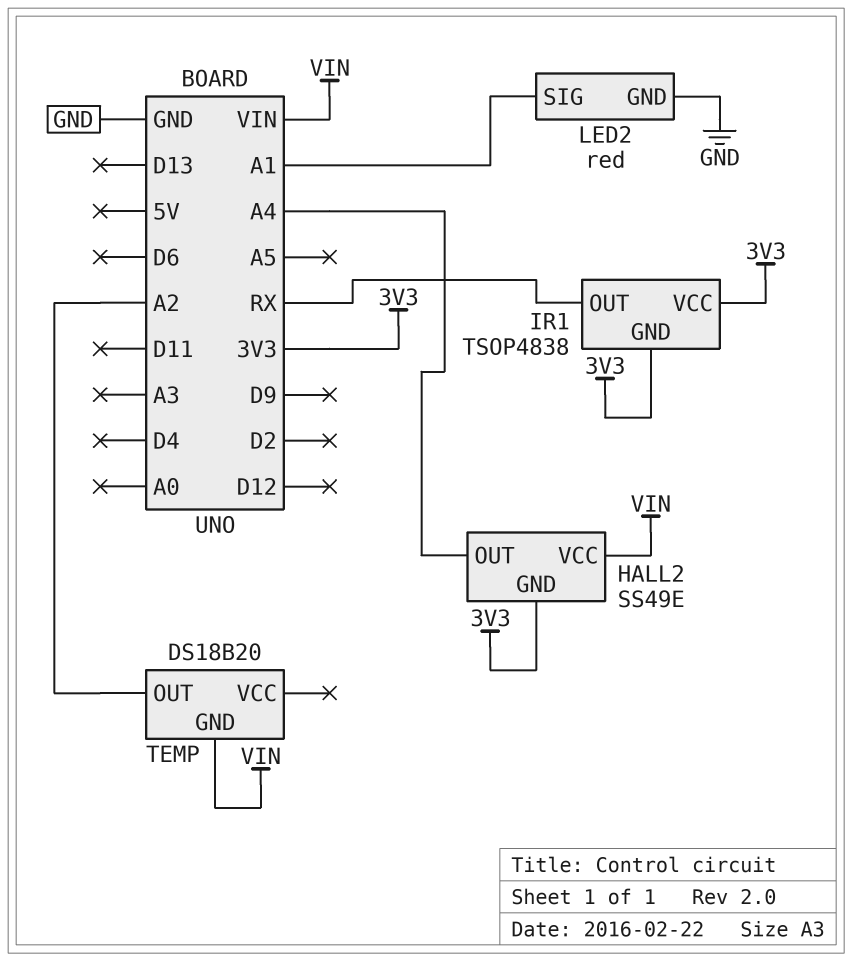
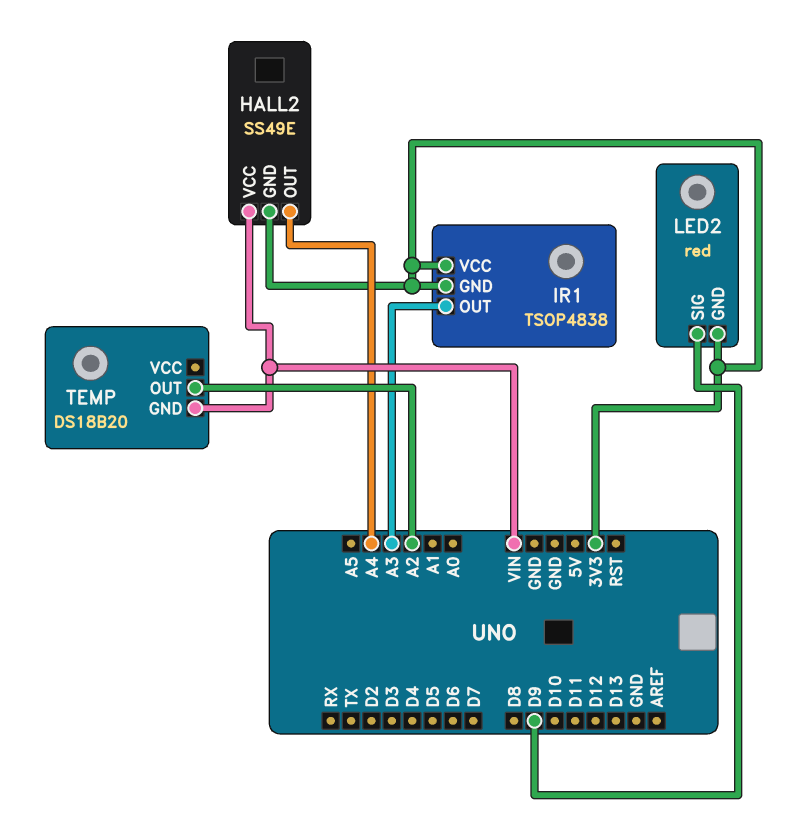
IR1 pin OUT: RX -> A3
LED2 pin GND: GND -> 3V3
LED2 pin SIG: A1 -> D9

